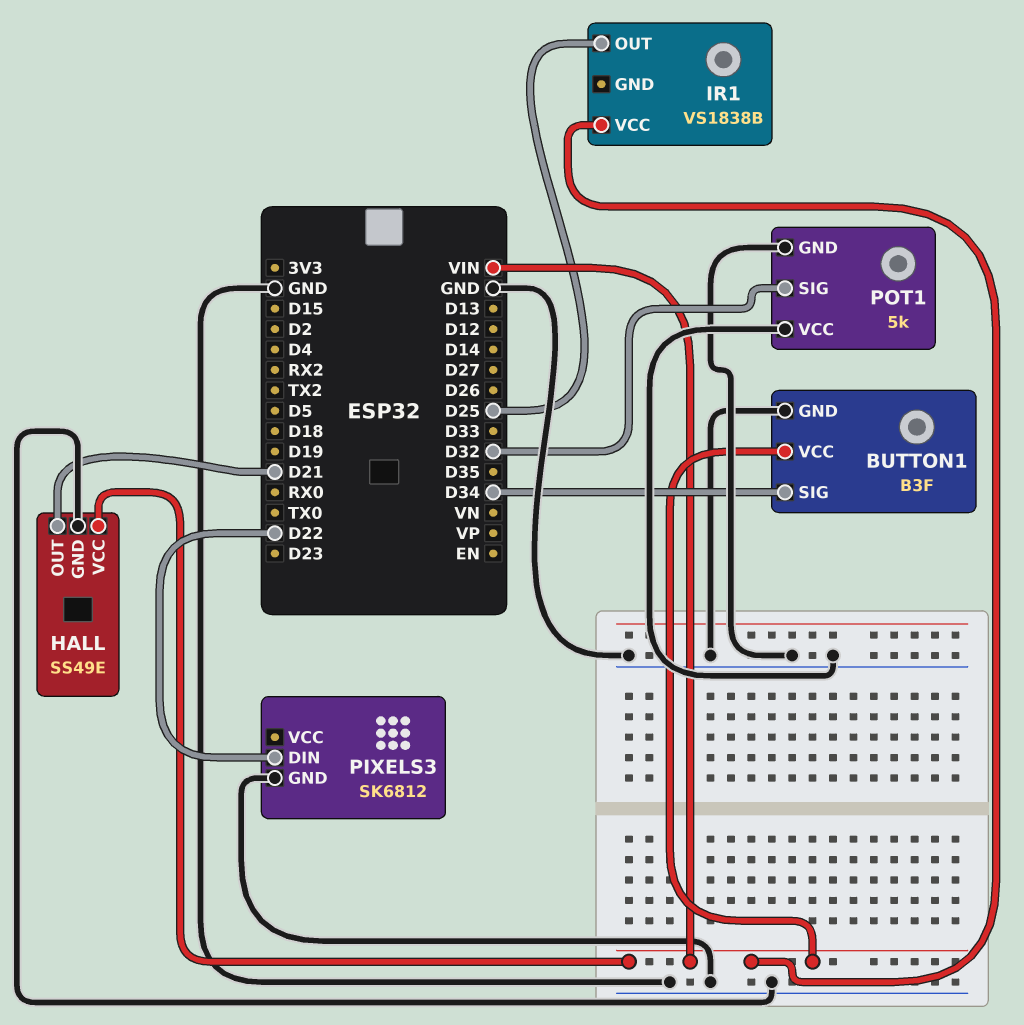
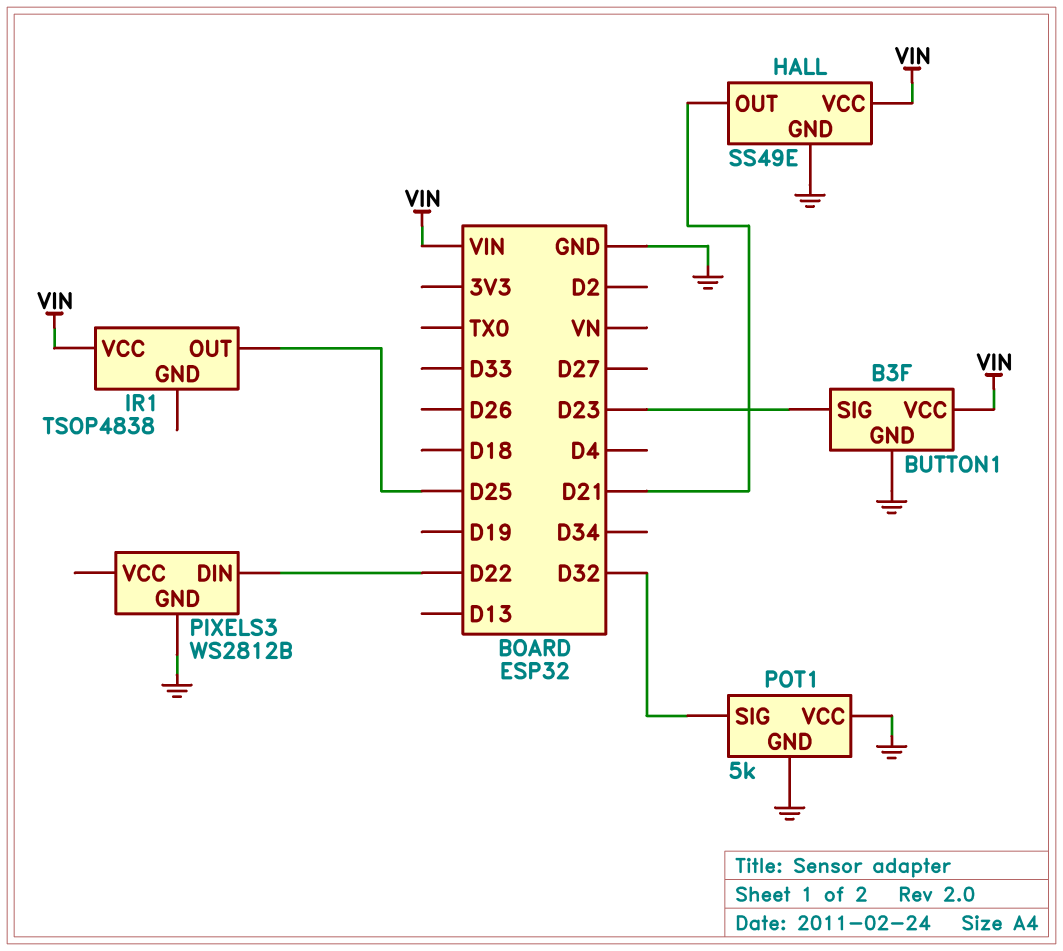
BUTTON1 pin SIG: D34 -> D23
IR1: VS1838B -> TSOP4838
PIXELS3: SK6812 -> WS2812B

